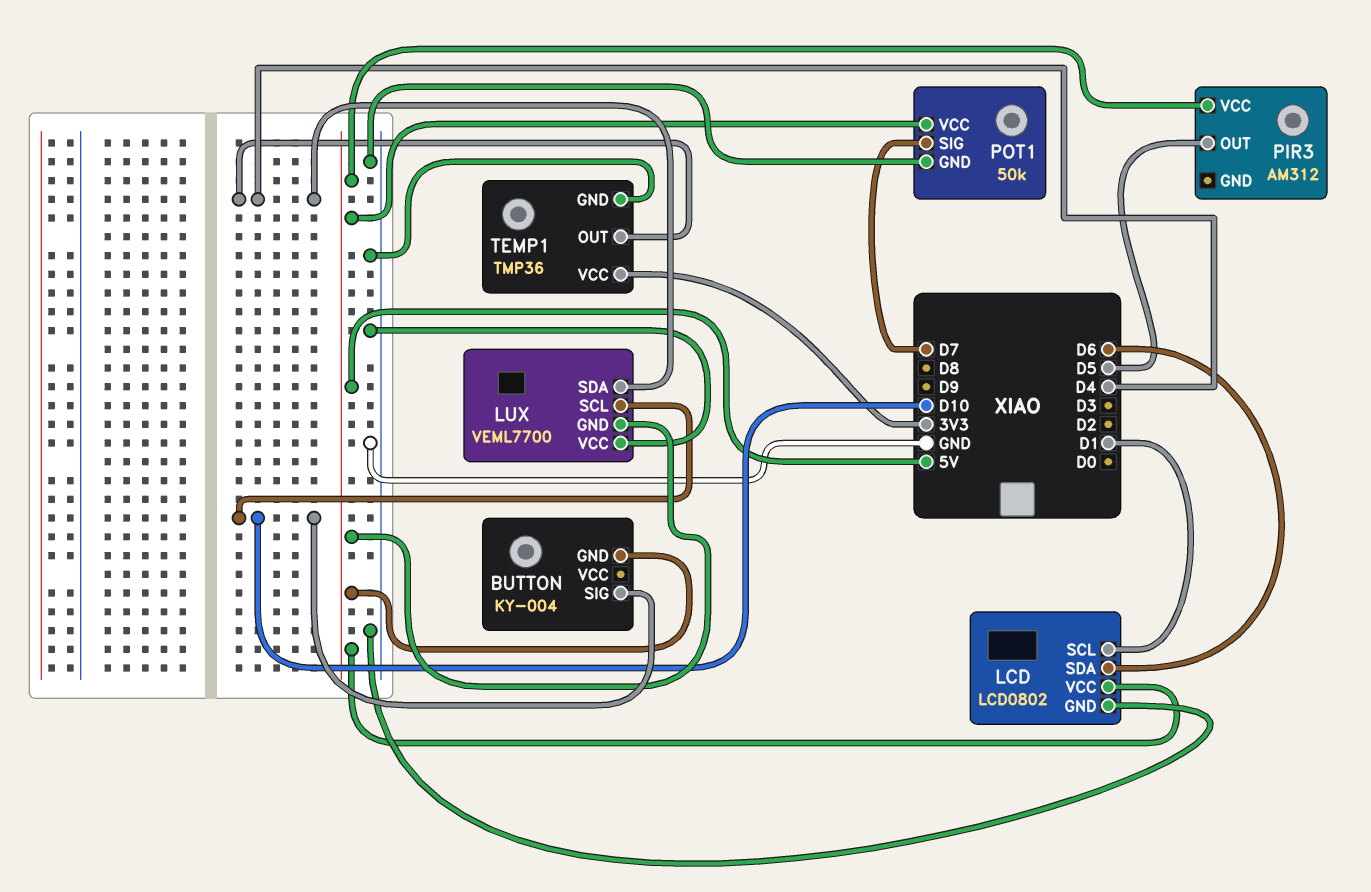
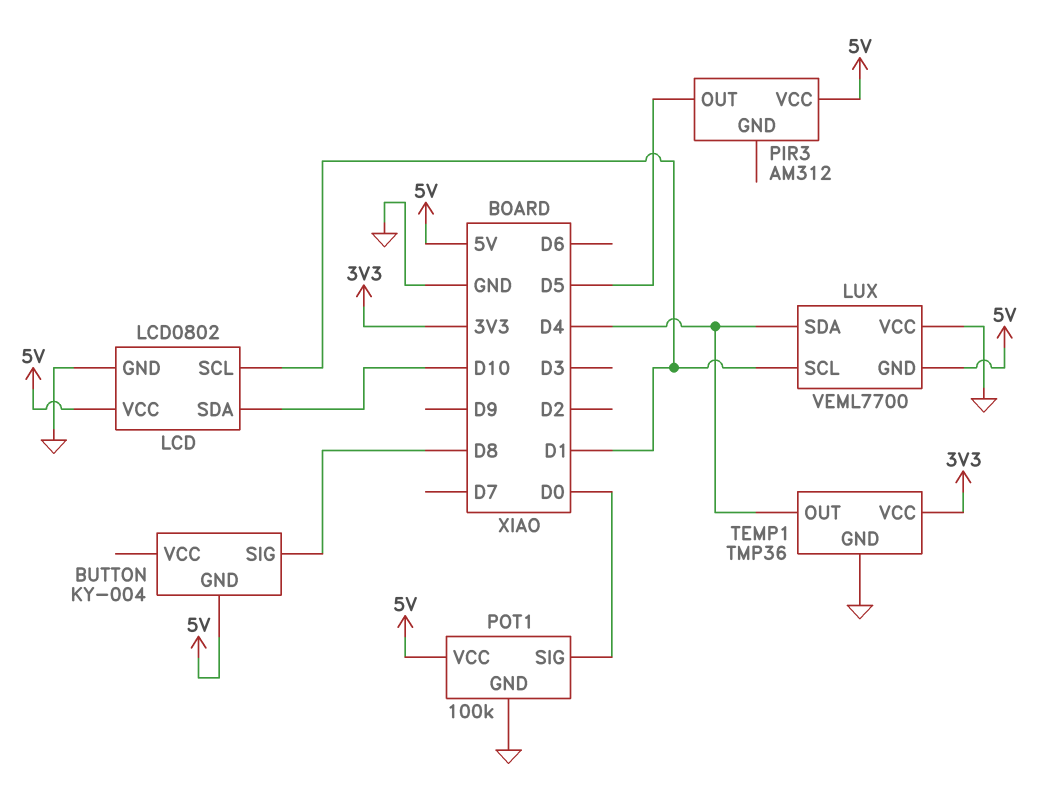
BUTTON pin SIG: D10 -> D8
LCD pin SDA: D6 -> D10
LUX pin SCL: D10 -> D1
POT1: 50k -> 100k
POT1 pin SIG: D7 -> D0

